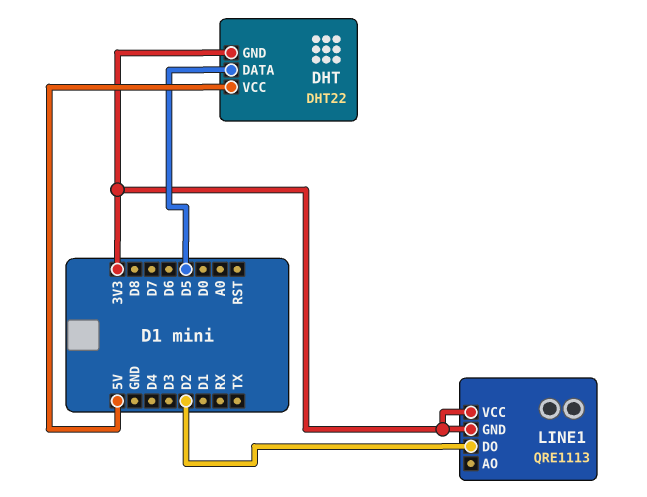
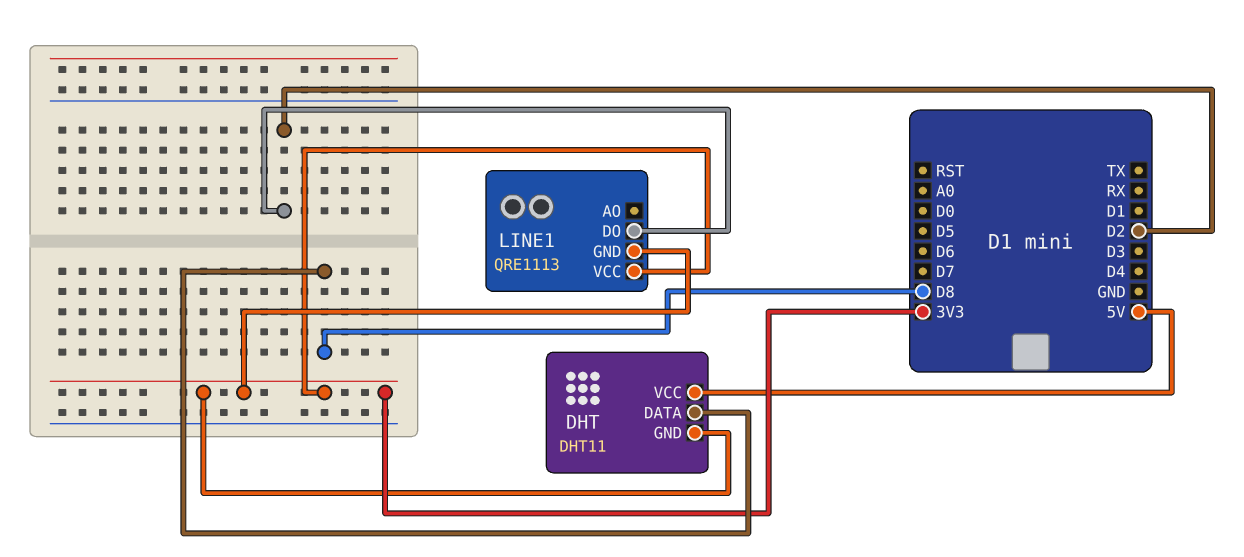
DHT: DHT22 -> DHT11
DHT pin DATA: D5 -> D8

